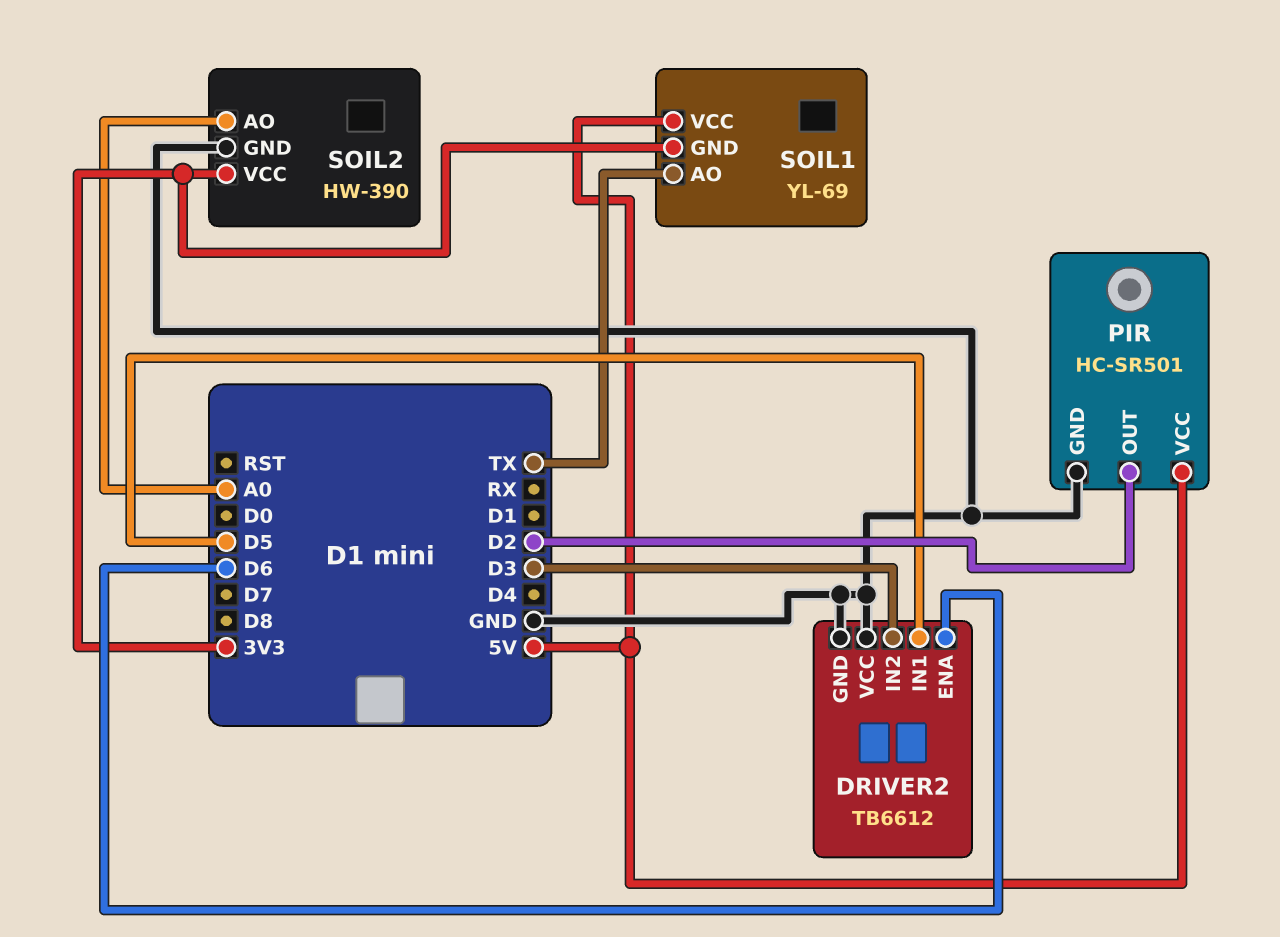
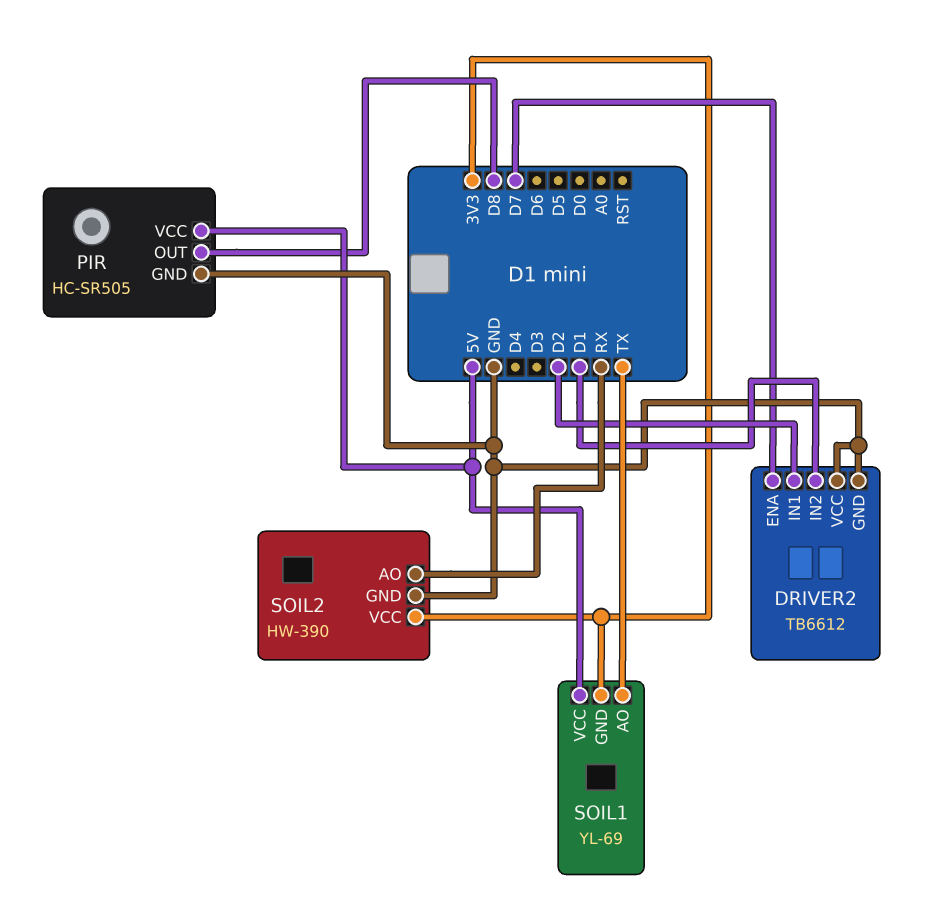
DRIVER2 pin ENA: D6 -> D7
DRIVER2 pin IN1: D5 -> D2
DRIVER2 pin IN2: D3 -> D1
PIR: HC-SR501 -> HC-SR505
PIR pin OUT: D2 -> D8
SOIL2 pin AO: A0 -> RX

